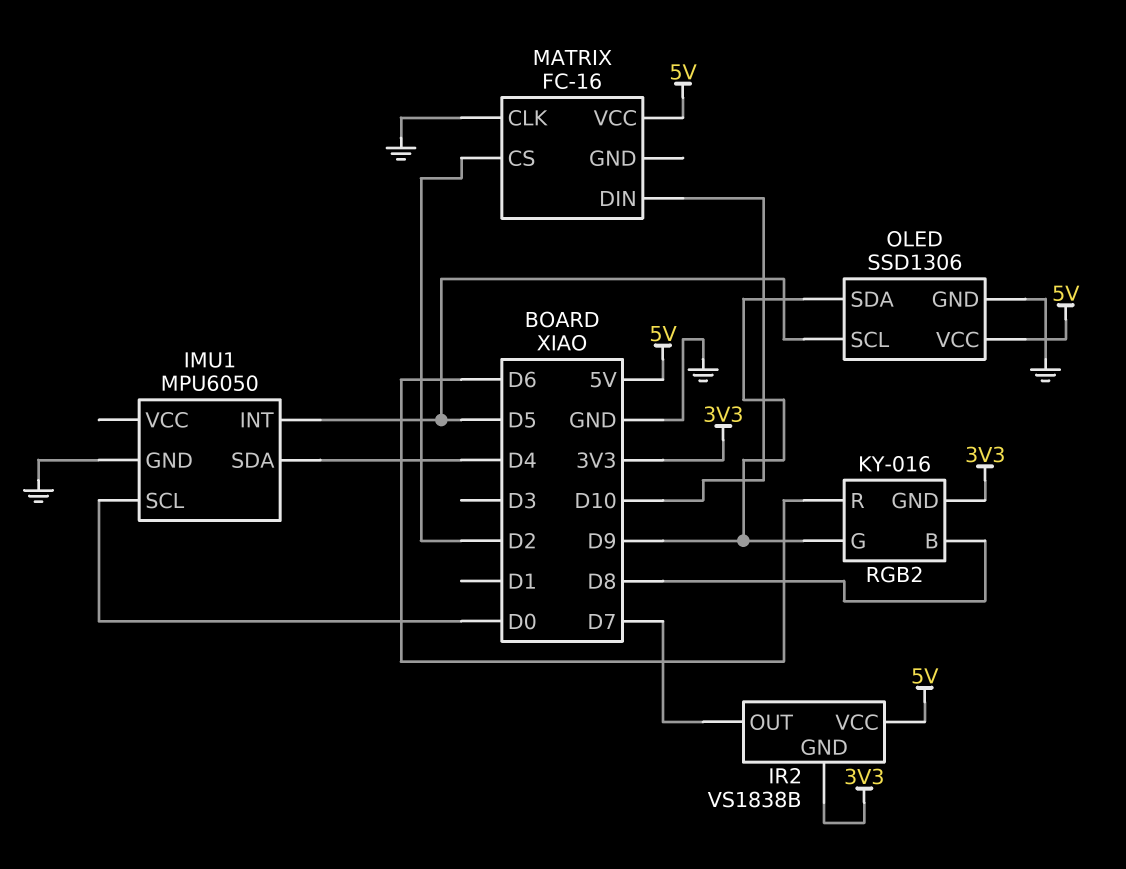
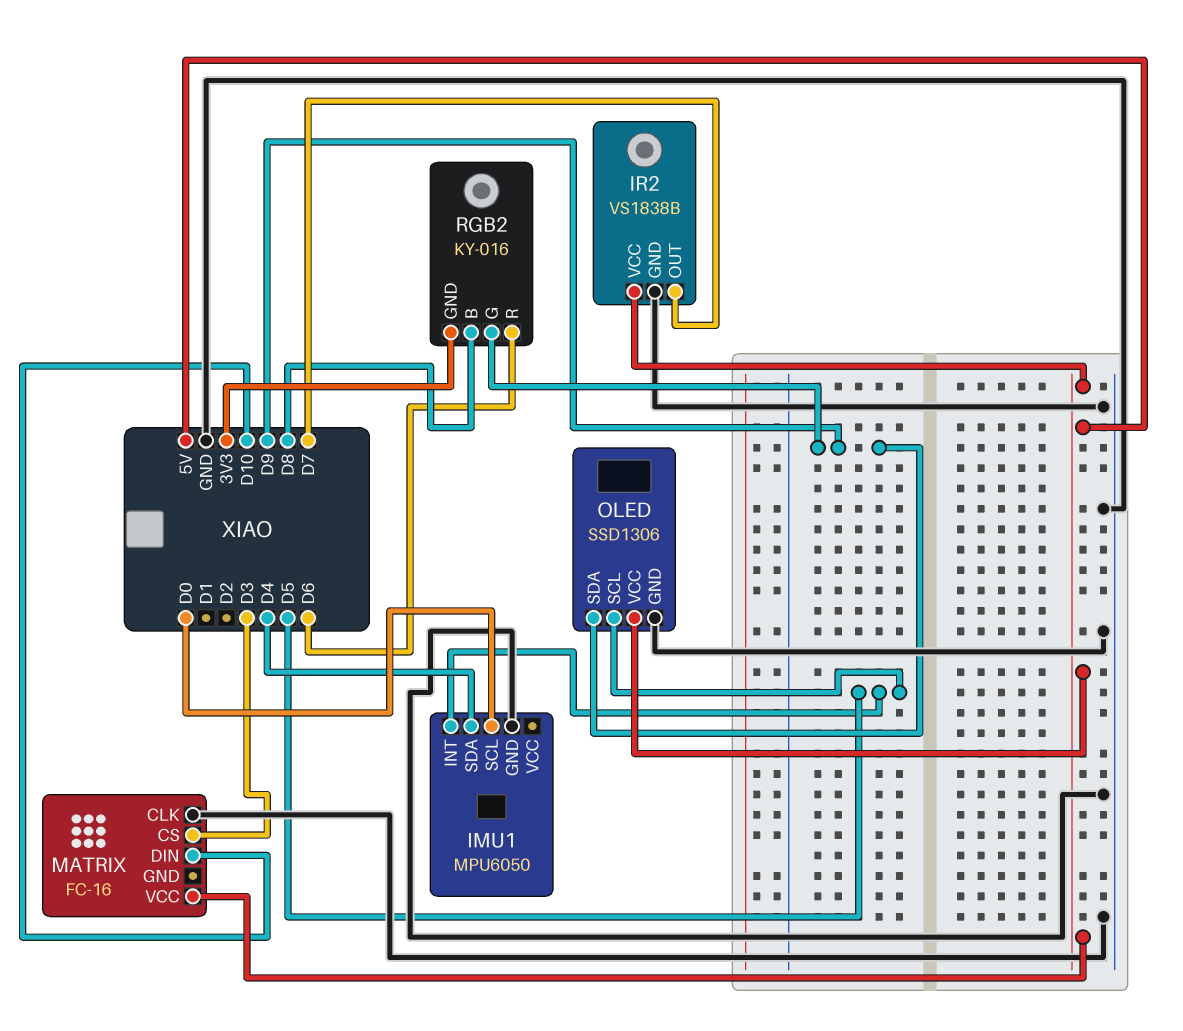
IR2 pin GND: 3V3 -> GND
MATRIX pin CS: D2 -> D3

